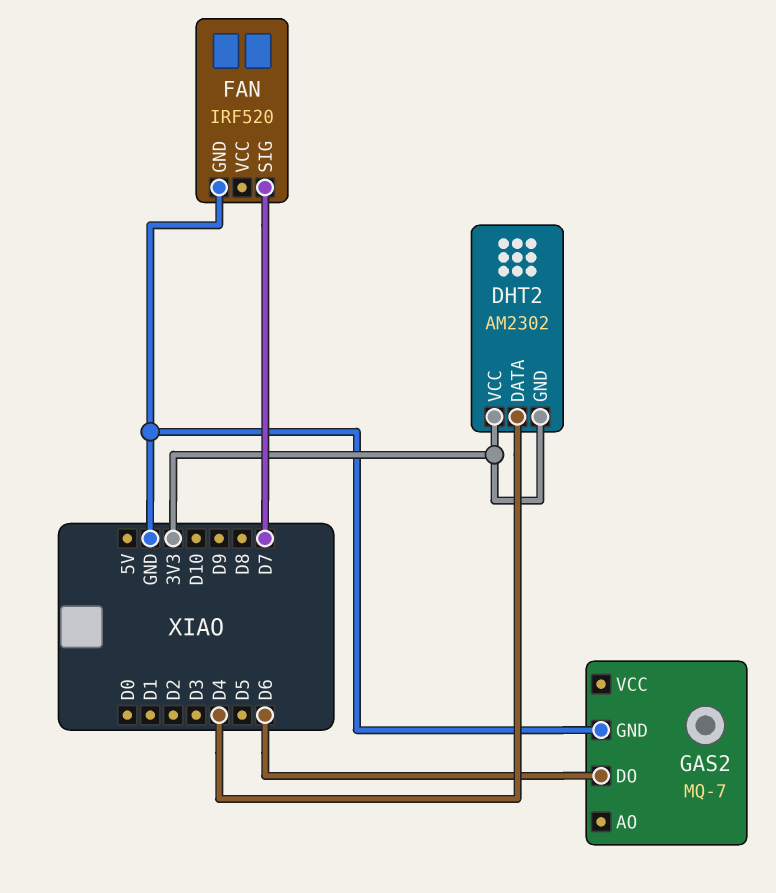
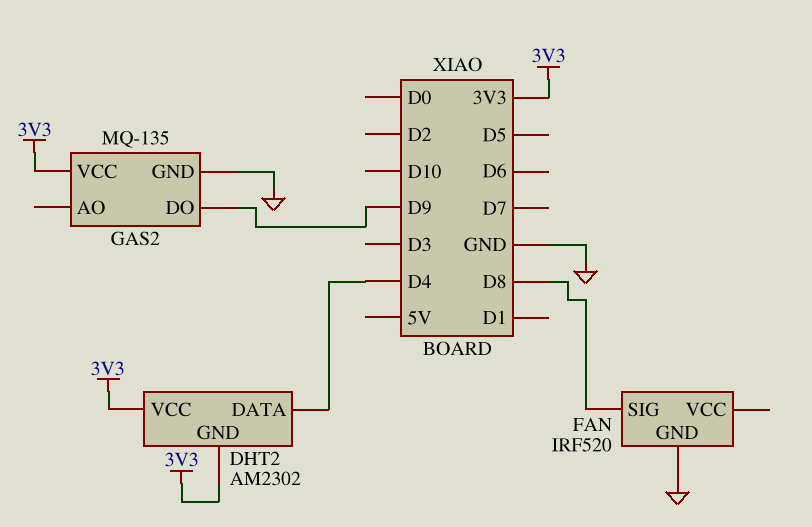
FAN pin SIG: D7 -> D8
GAS2: MQ-7 -> MQ-135
GAS2 pin DO: D6 -> D9
GAS2 pin VCC: none -> 3V3

